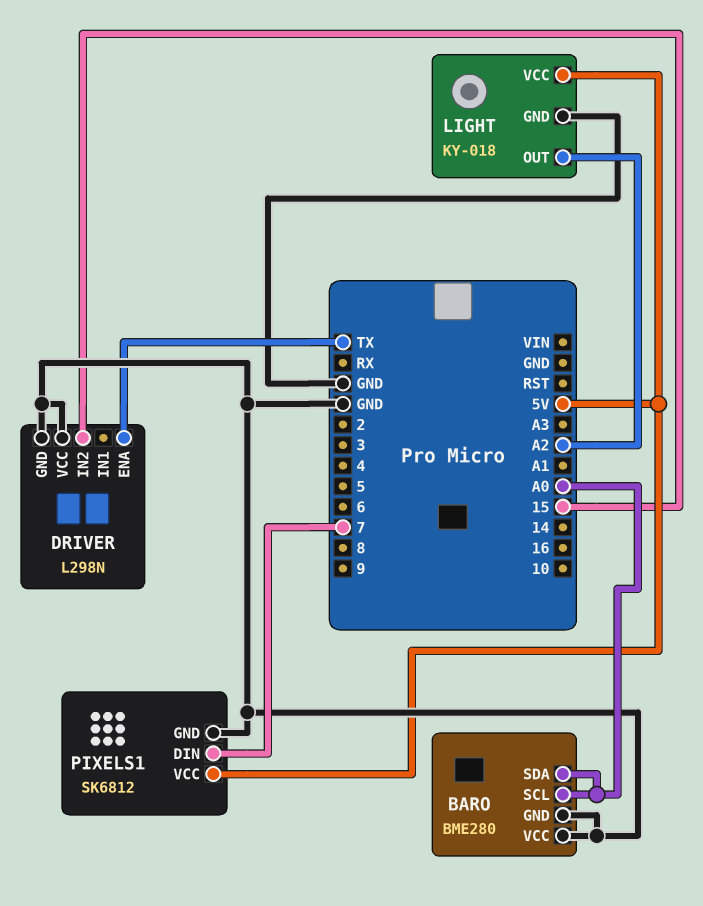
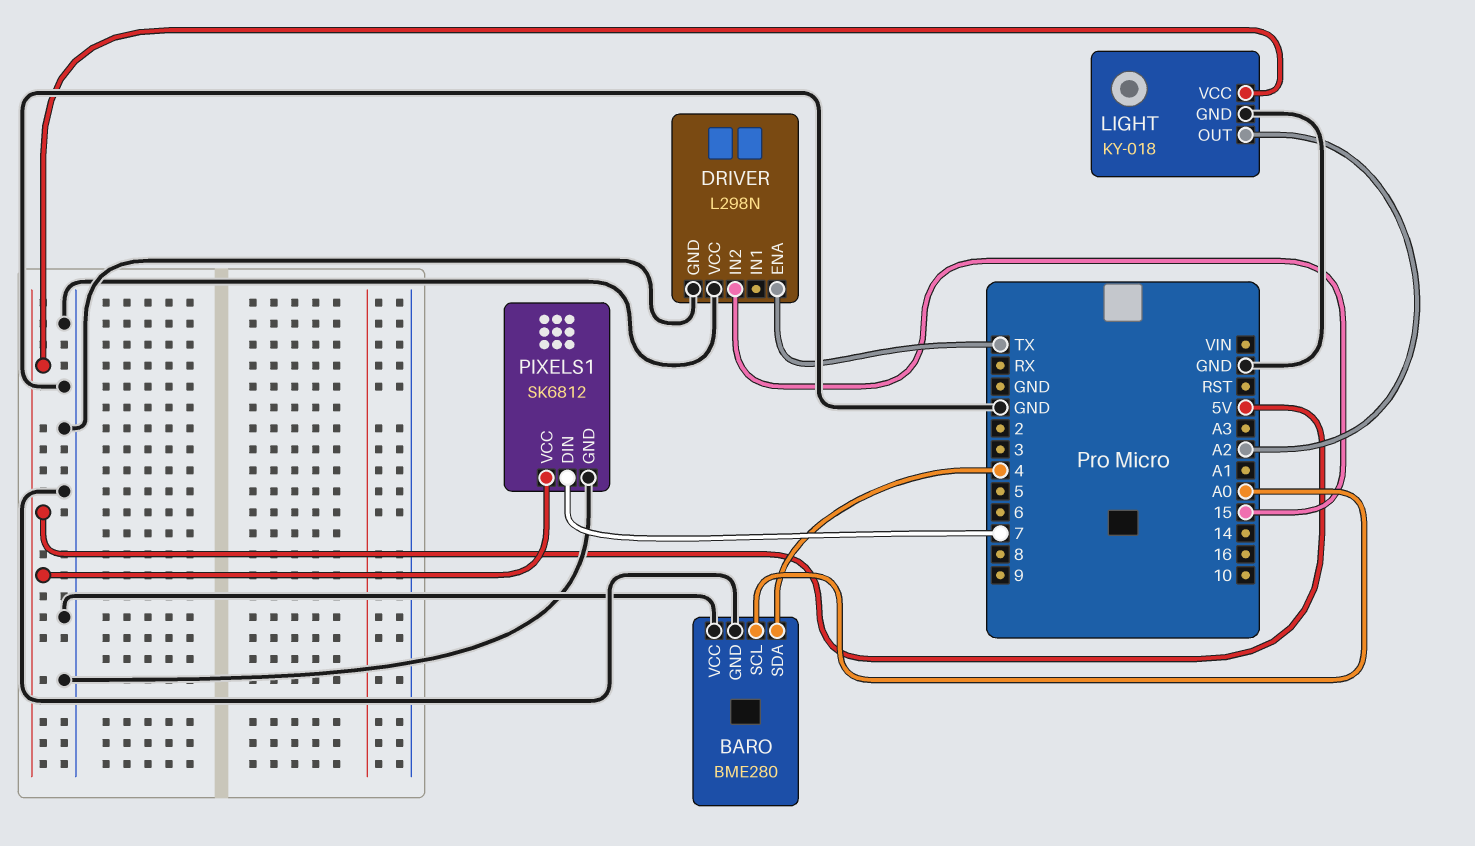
BARO pin SDA: A0 -> 4

